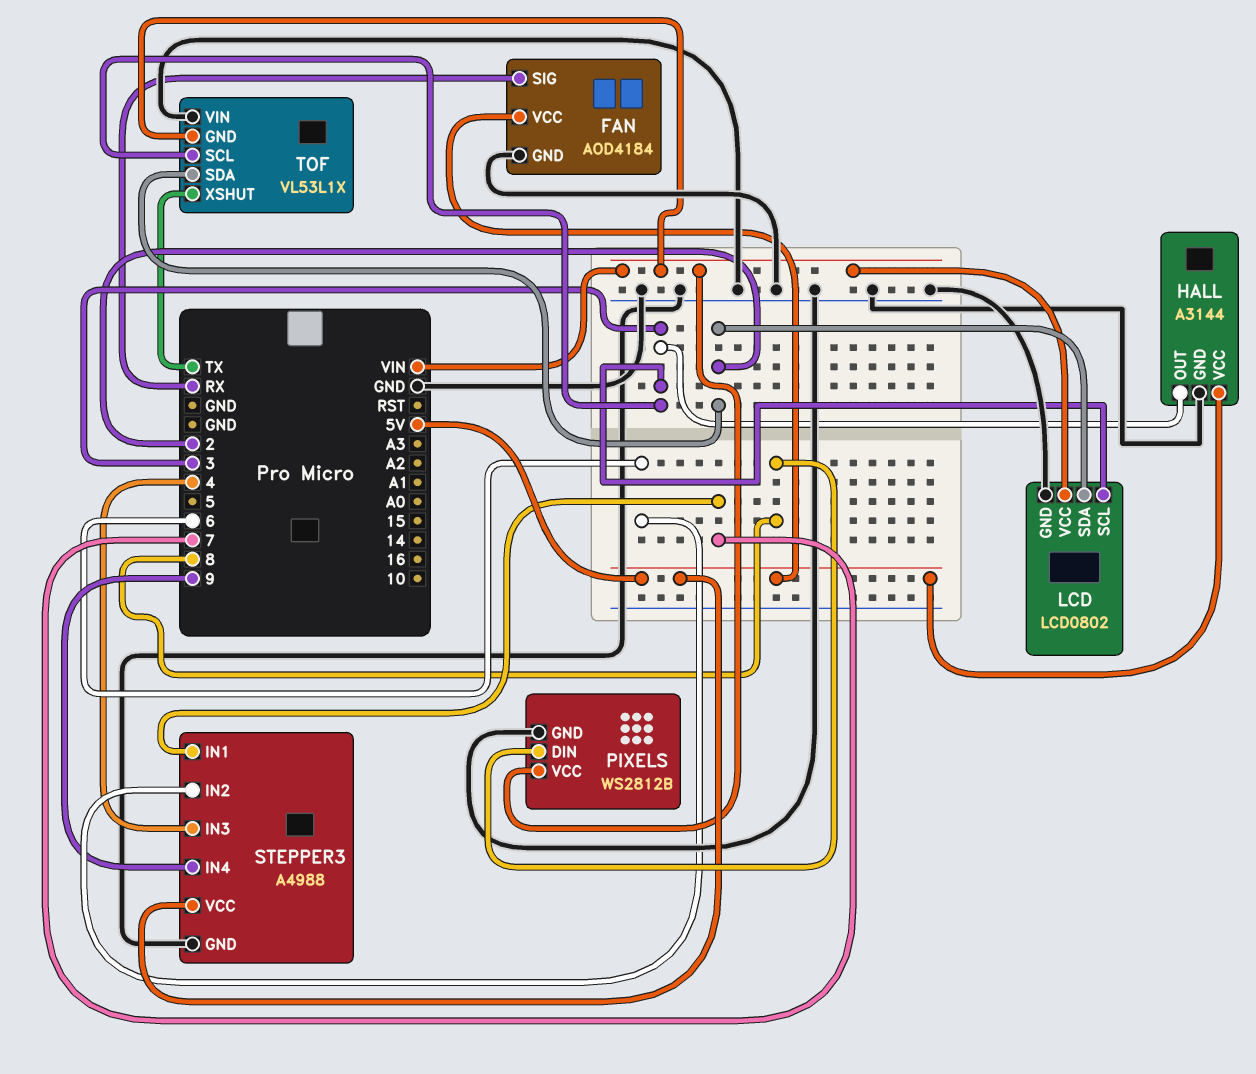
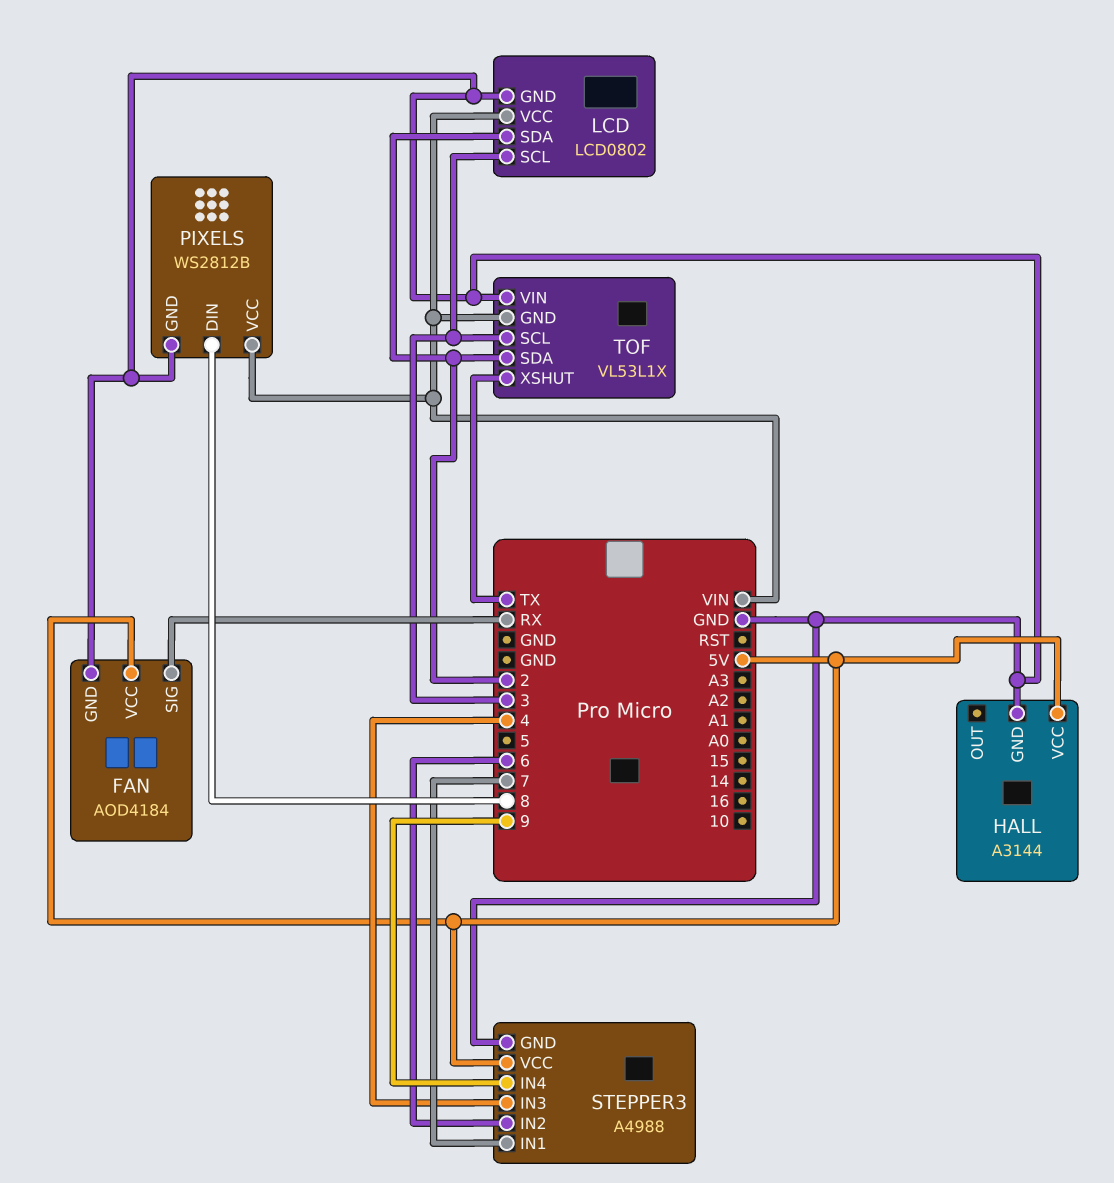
HALL pin OUT: 3 -> none

